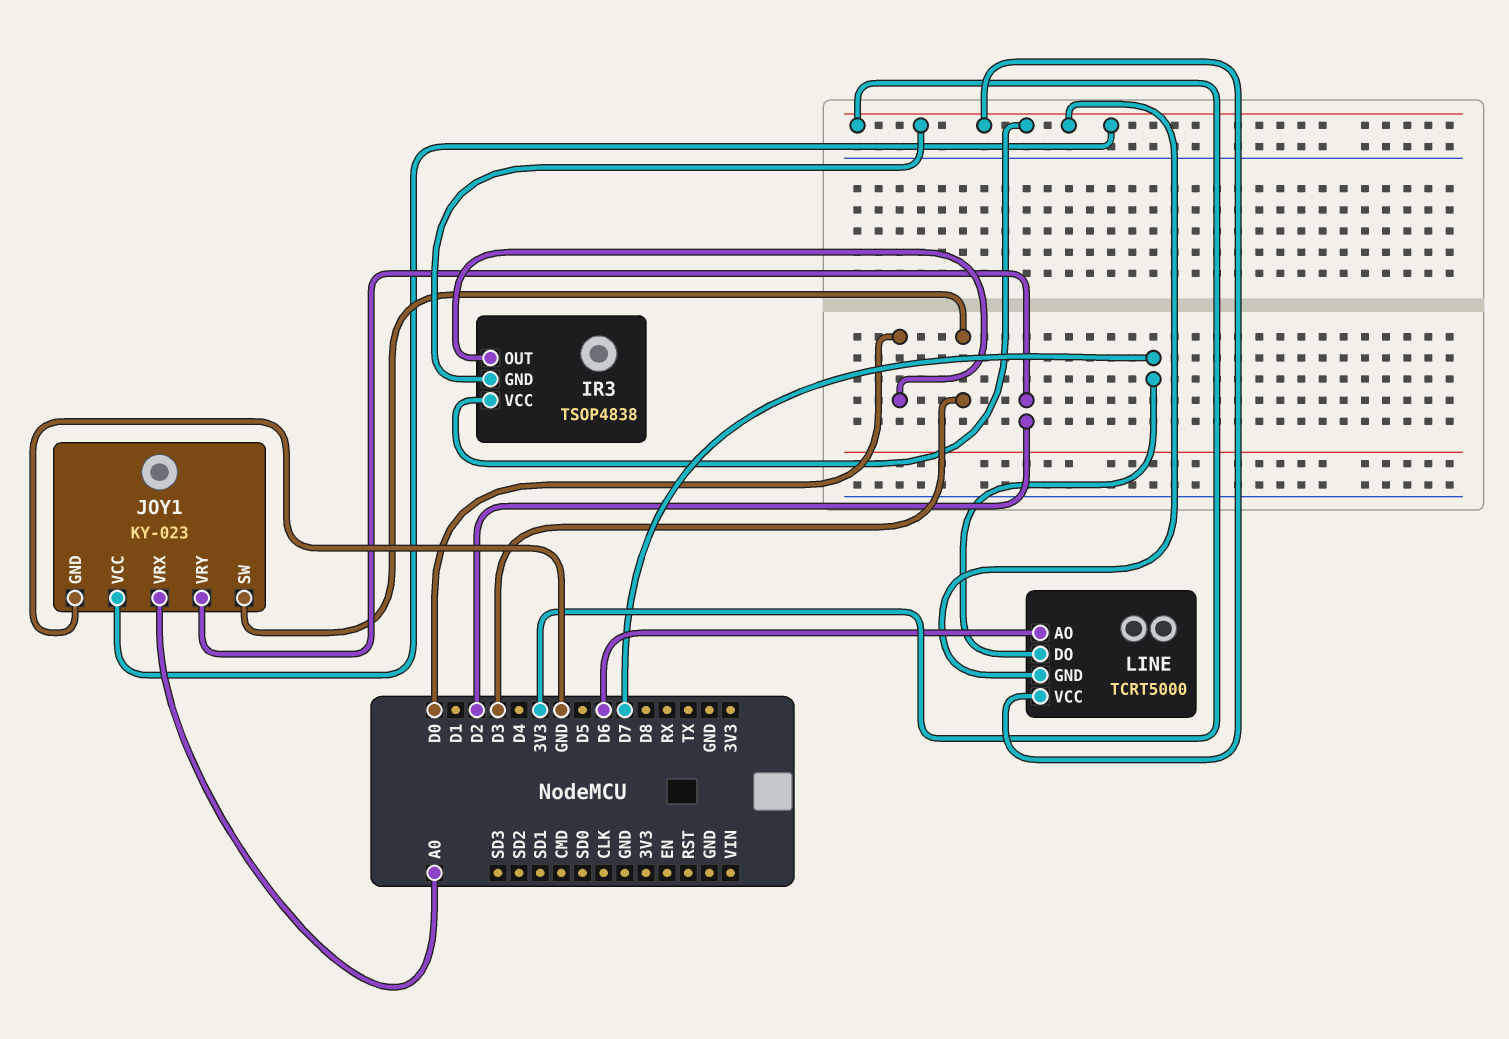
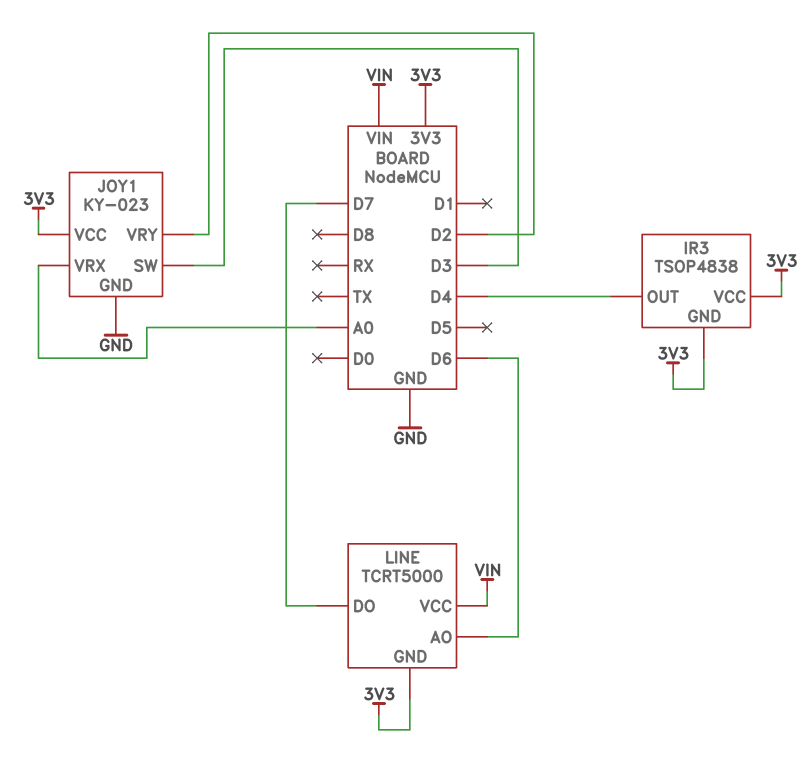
IR3 pin OUT: D0 -> D4
LINE pin VCC: 3V3 -> VIN

